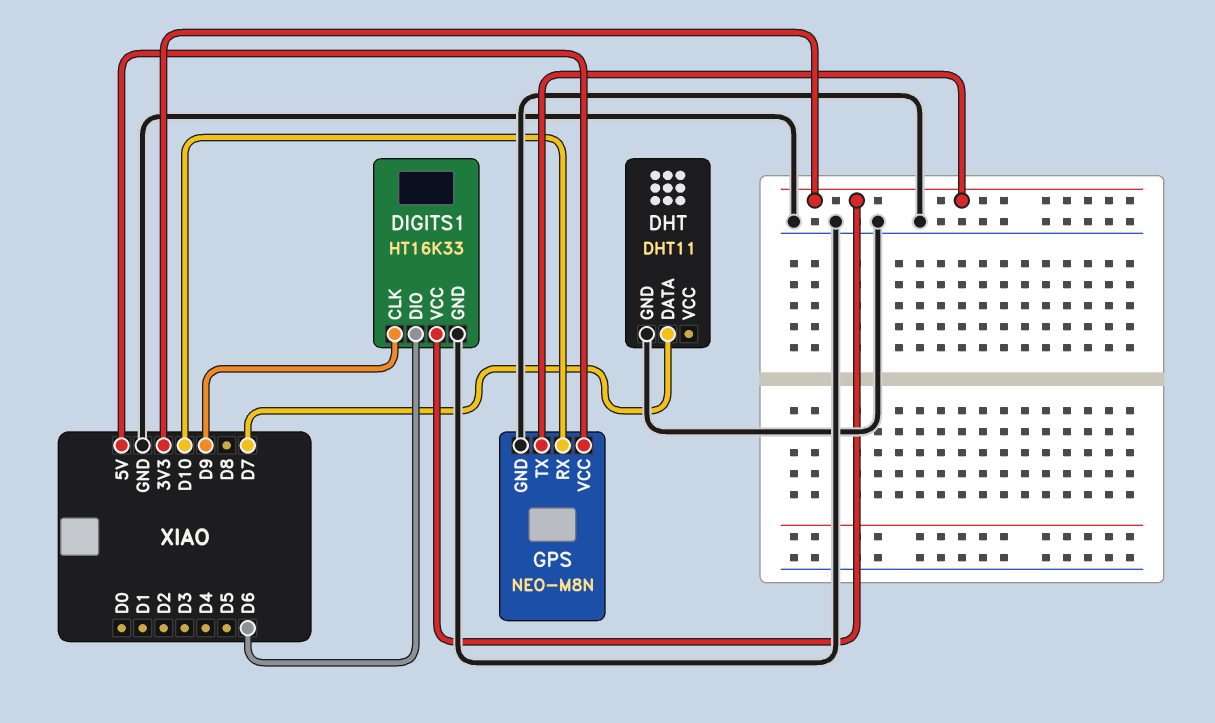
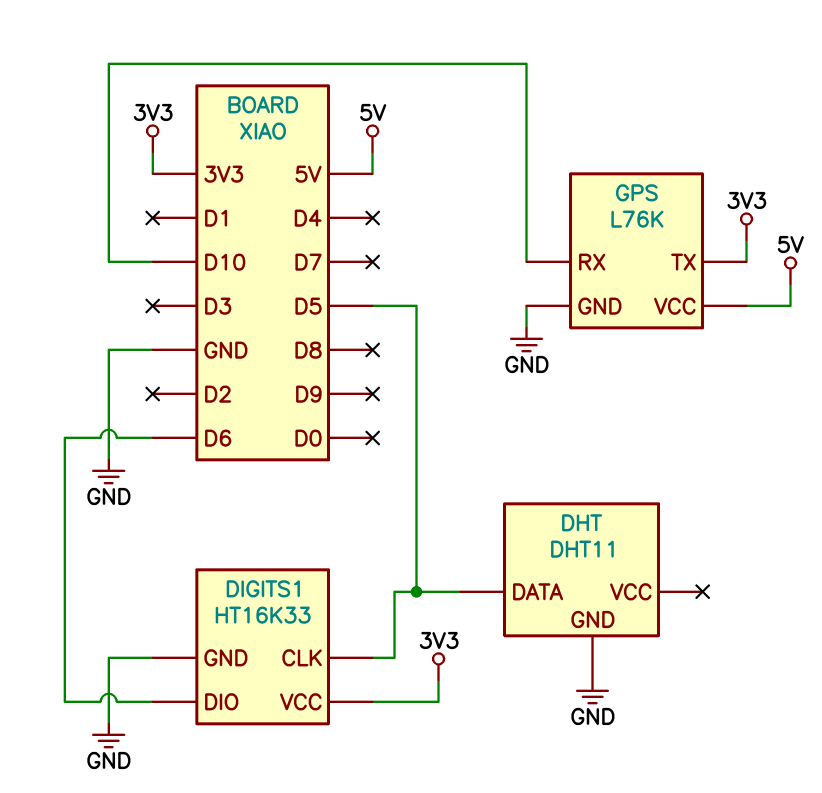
DHT pin DATA: D7 -> D5
DIGITS1 pin CLK: D9 -> D5
GPS: NEO-M8N -> L76K

